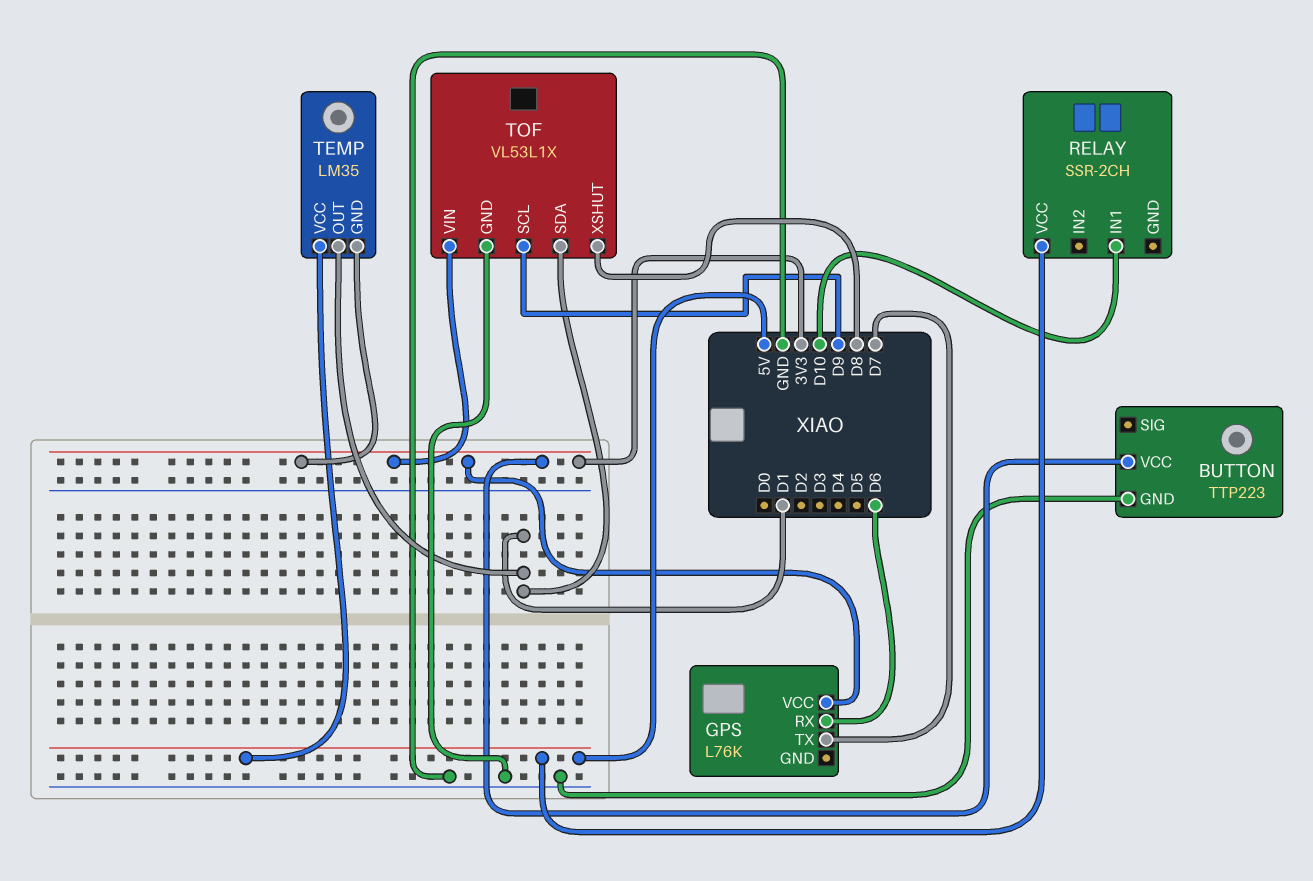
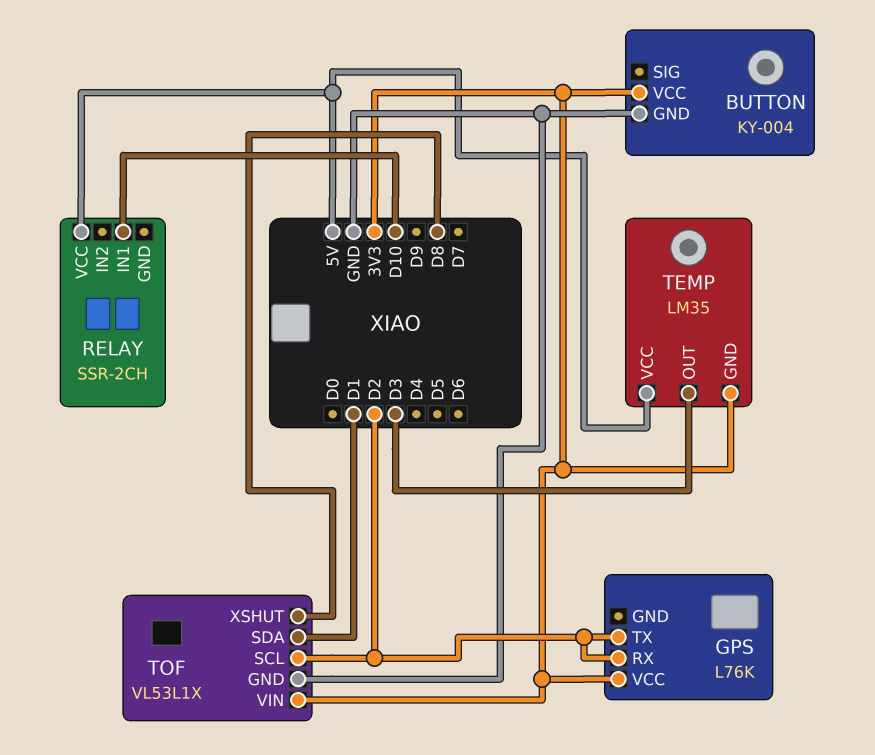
BUTTON: TTP223 -> KY-004
GPS pin RX: D6 -> D2
GPS pin TX: D7 -> D2
TEMP pin OUT: D1 -> D3
TOF pin SCL: D9 -> D2

